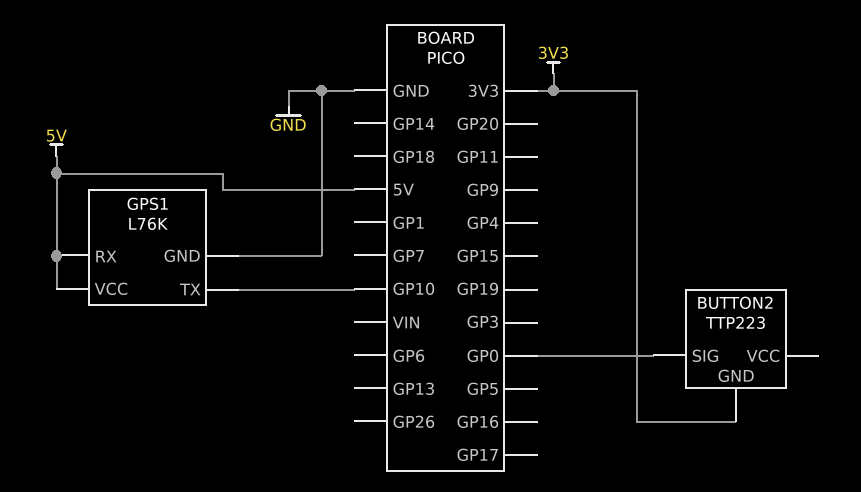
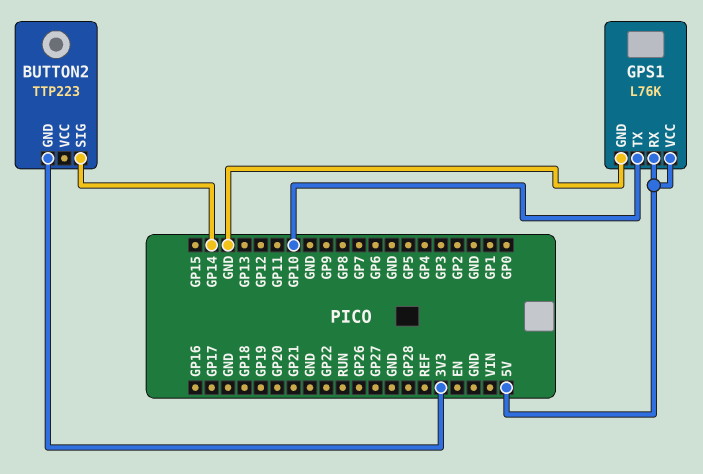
BUTTON2 pin SIG: GP0 -> GP14

